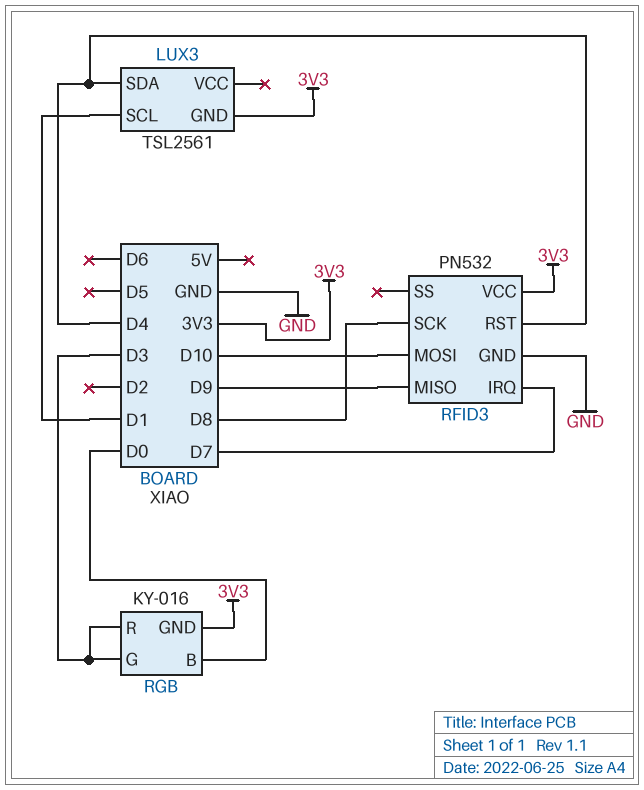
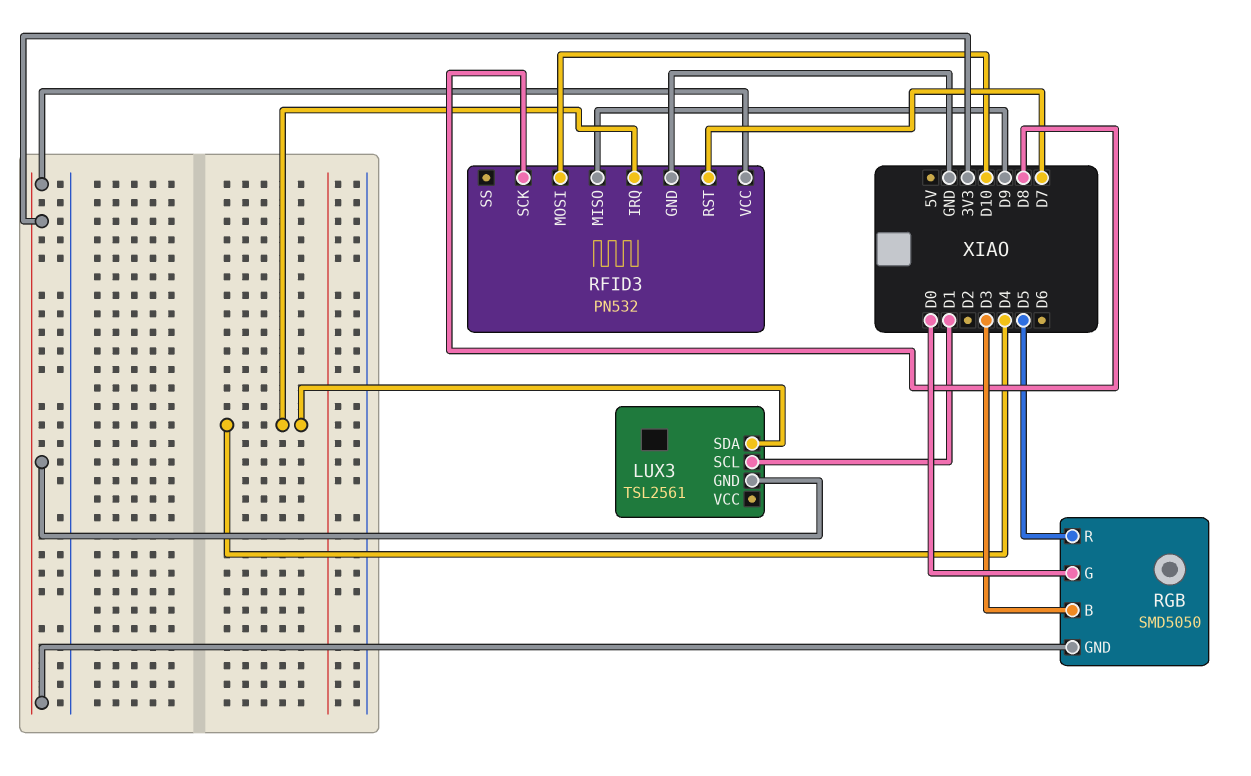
RFID3 pin IRQ: D7 -> D4
RFID3 pin RST: D4 -> D7
RGB: KY-016 -> SMD5050
RGB pin B: D0 -> D3
RGB pin G: D3 -> D0
RGB pin R: D3 -> D5

